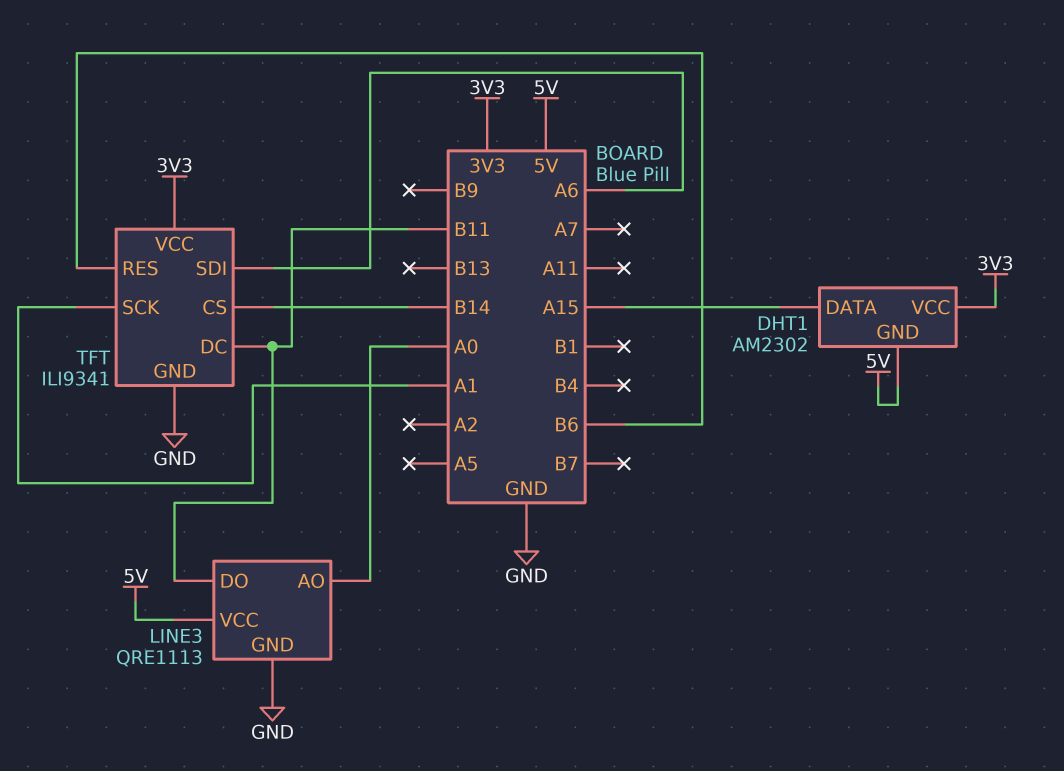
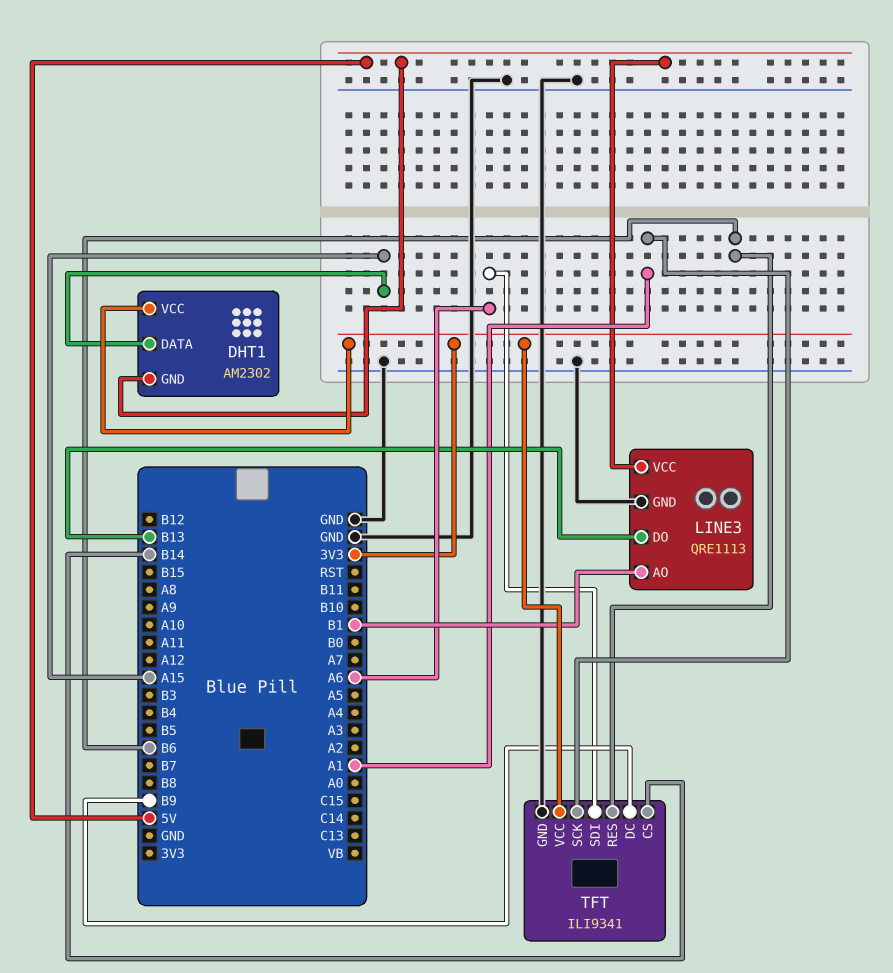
LINE3 pin AO: A0 -> B1
LINE3 pin DO: B11 -> B13
TFT pin DC: B11 -> B9

